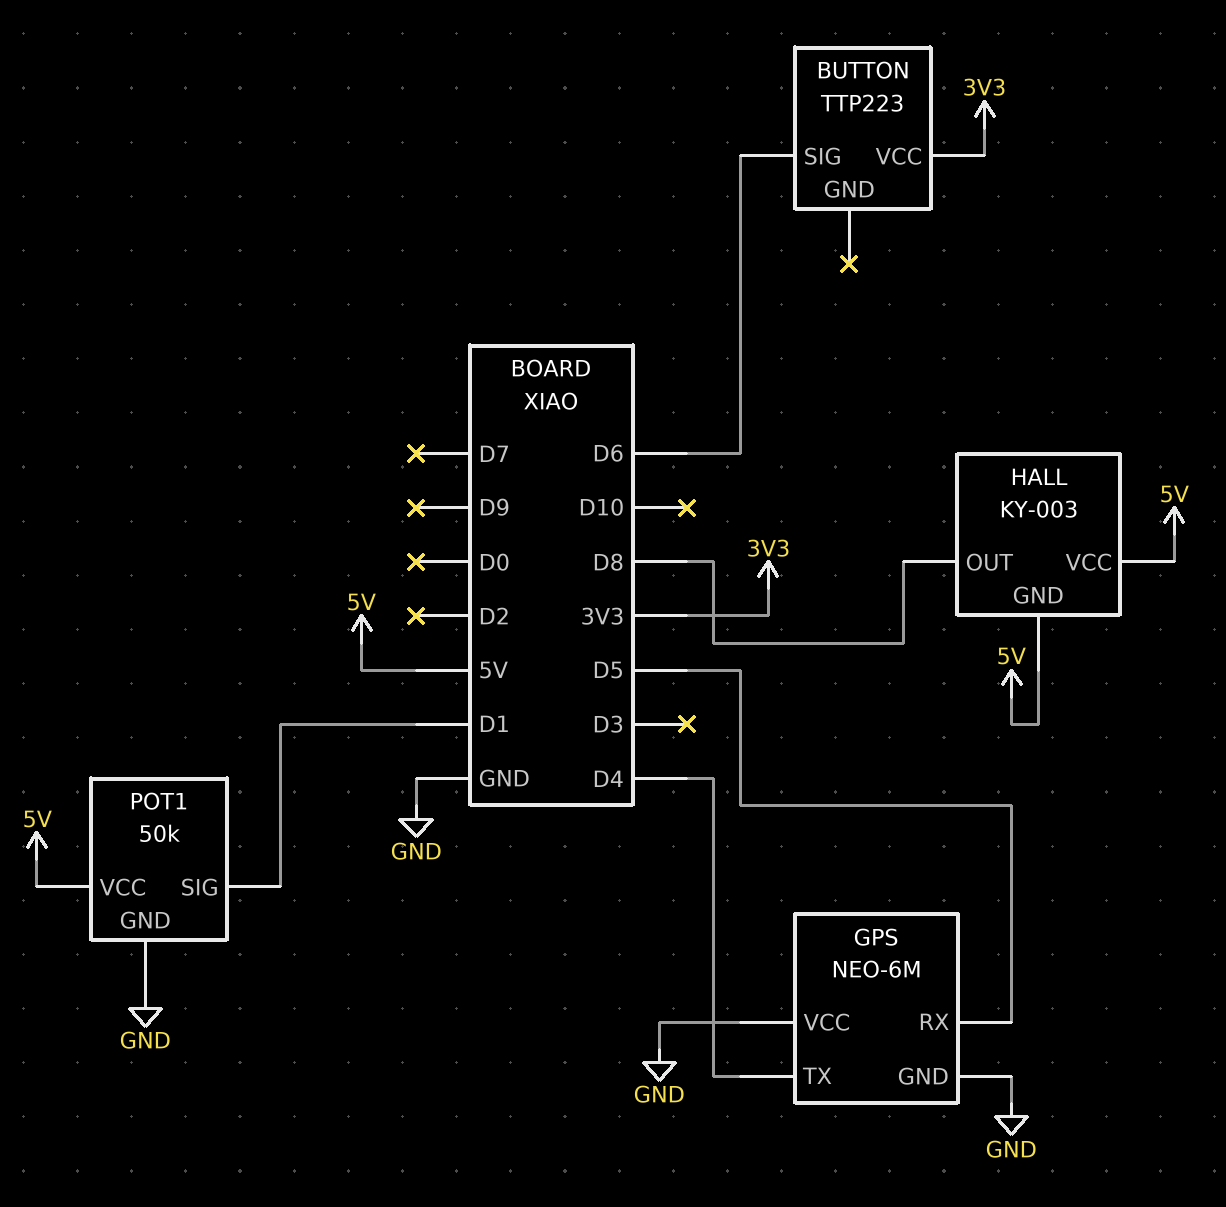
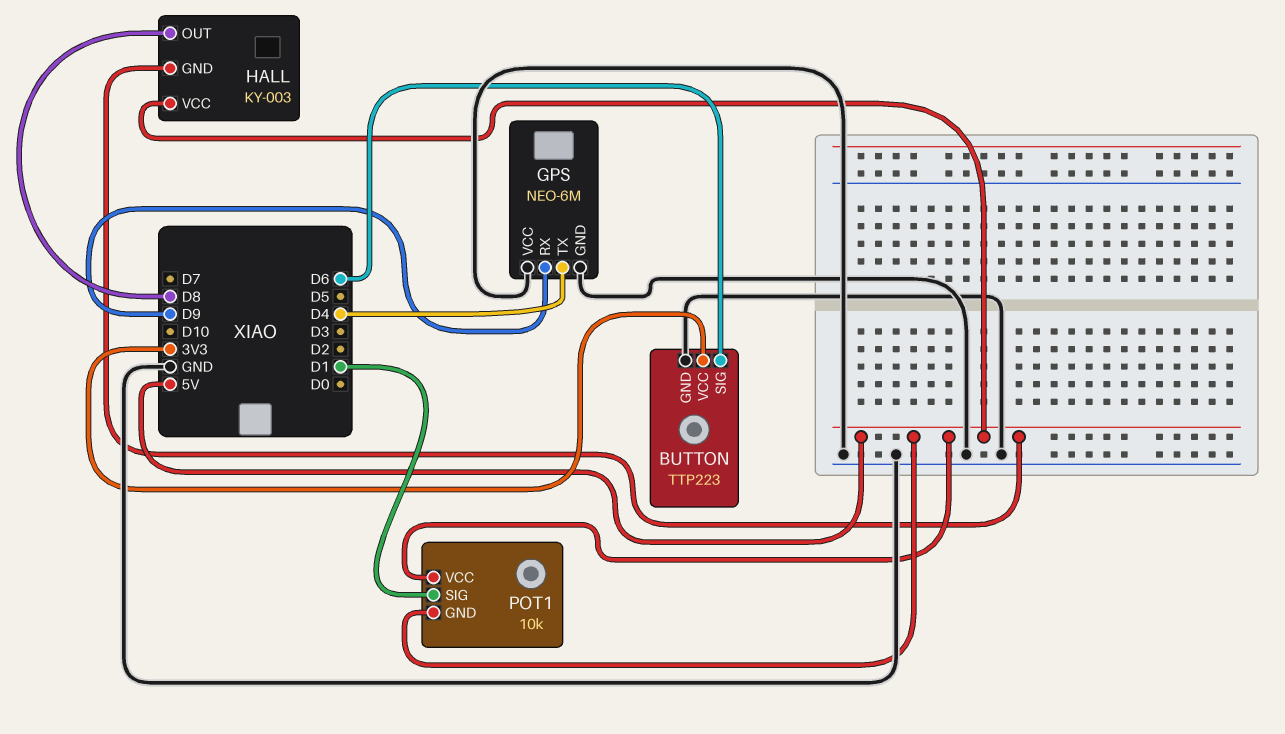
BUTTON pin GND: none -> GND
GPS pin RX: D5 -> D9
POT1: 50k -> 10k
POT1 pin GND: GND -> 5V

